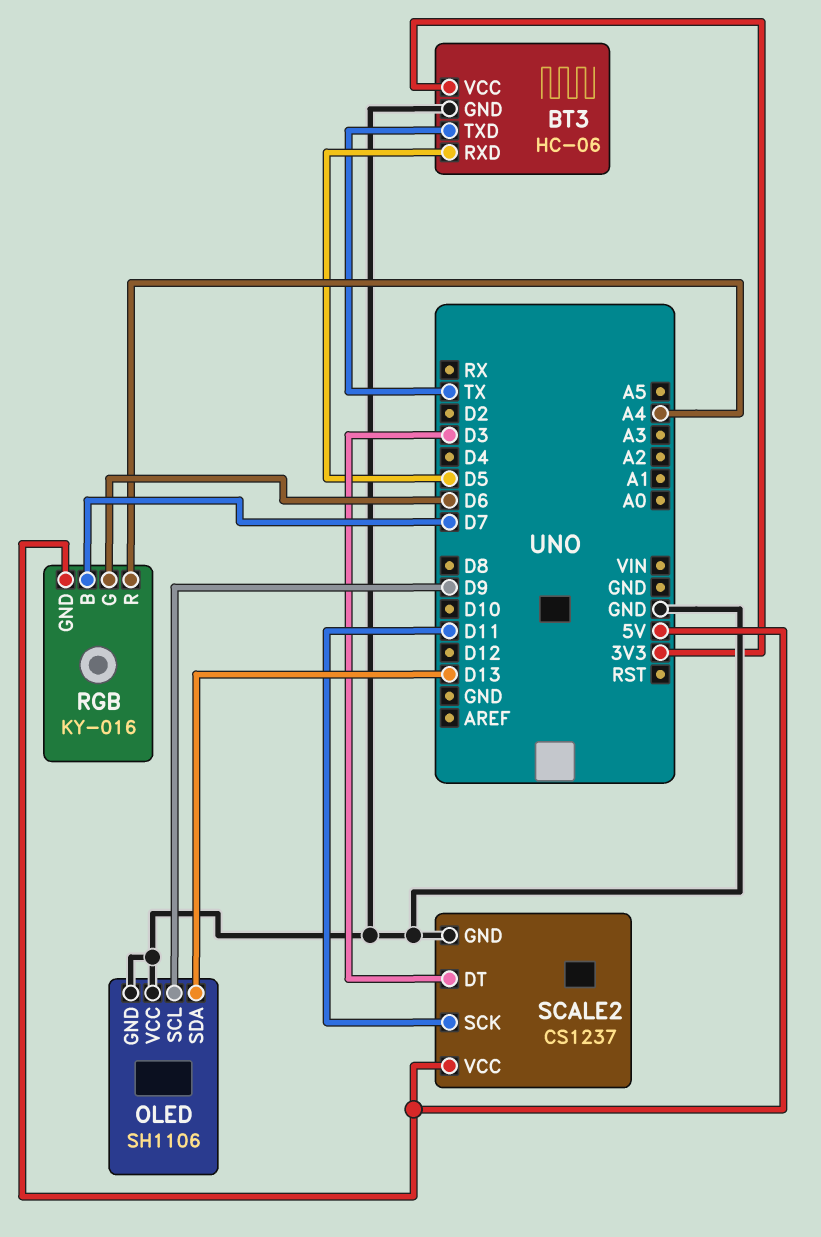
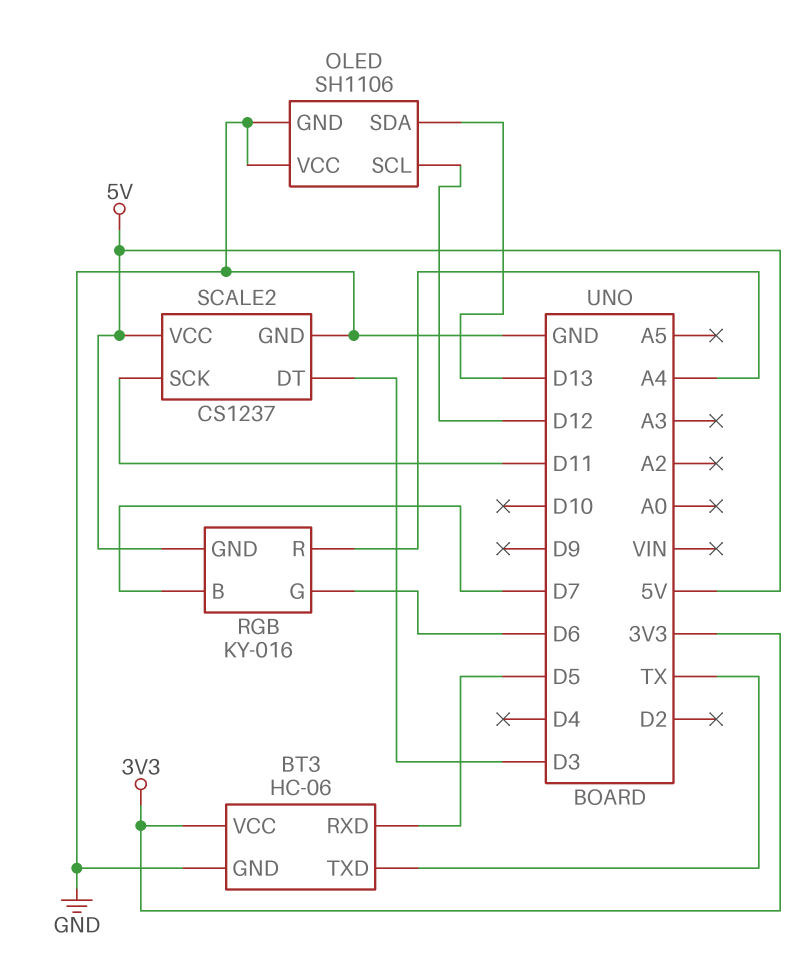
OLED pin SCL: D9 -> D12

